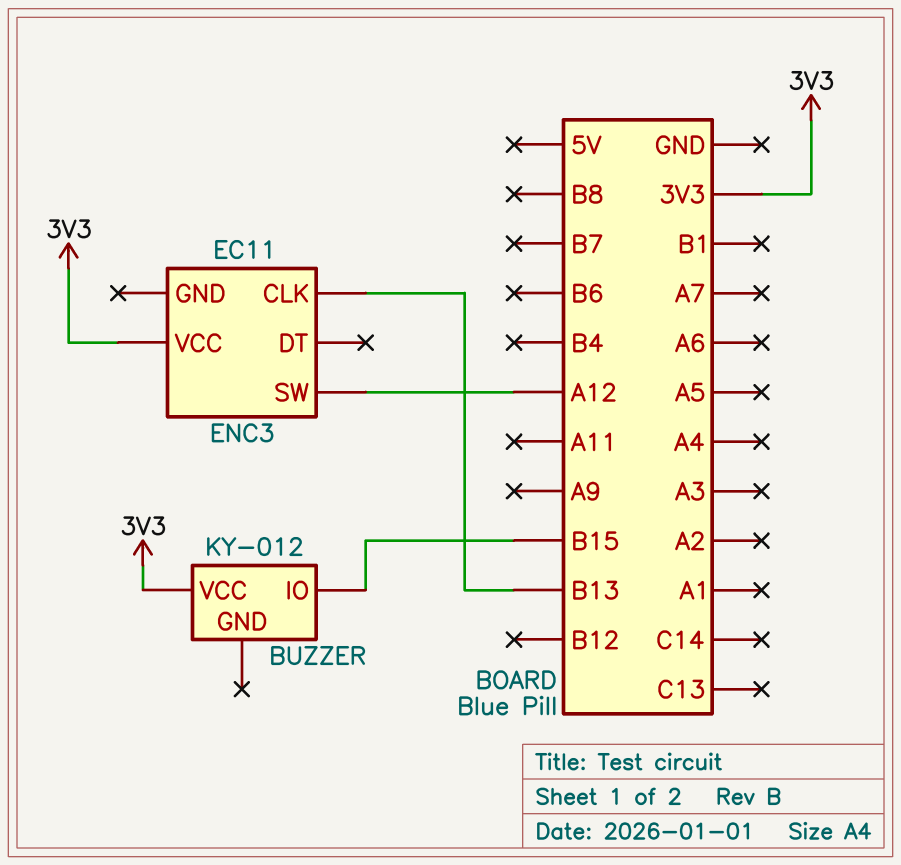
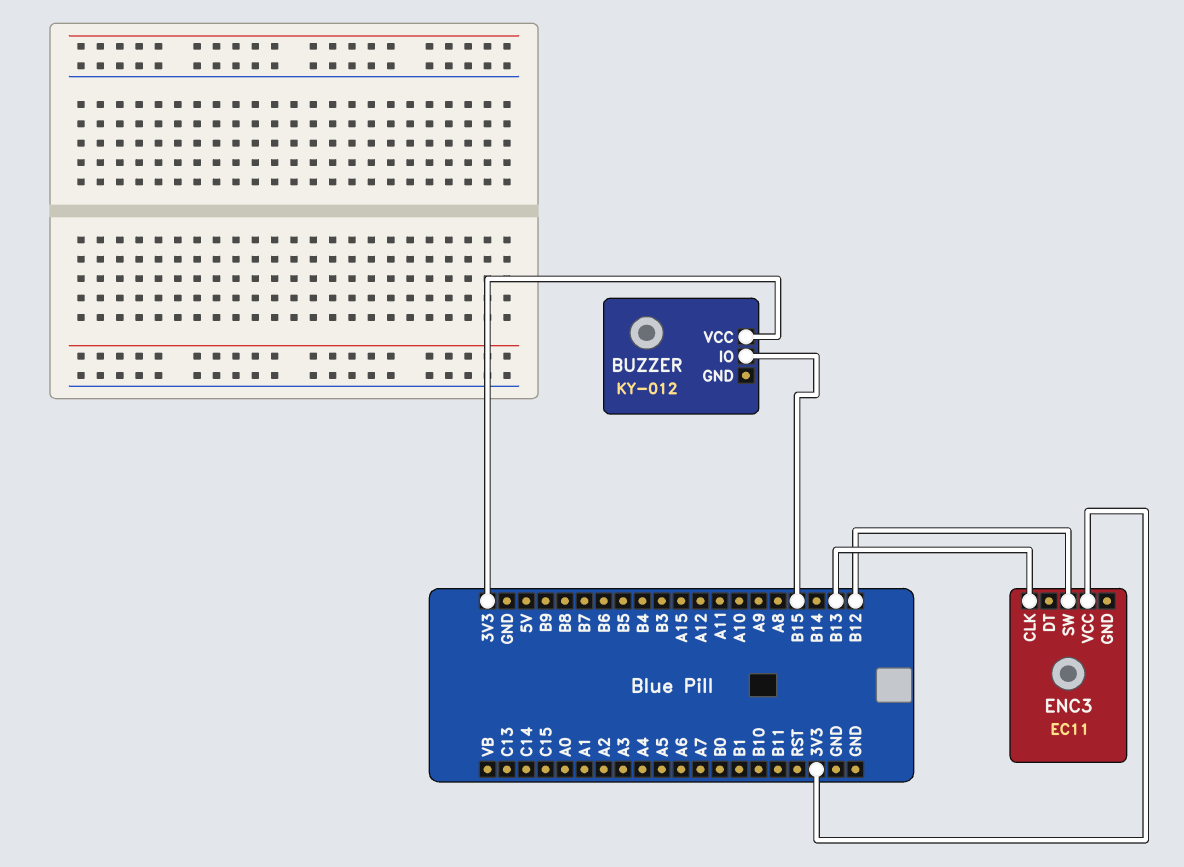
ENC3 pin SW: A12 -> B12

